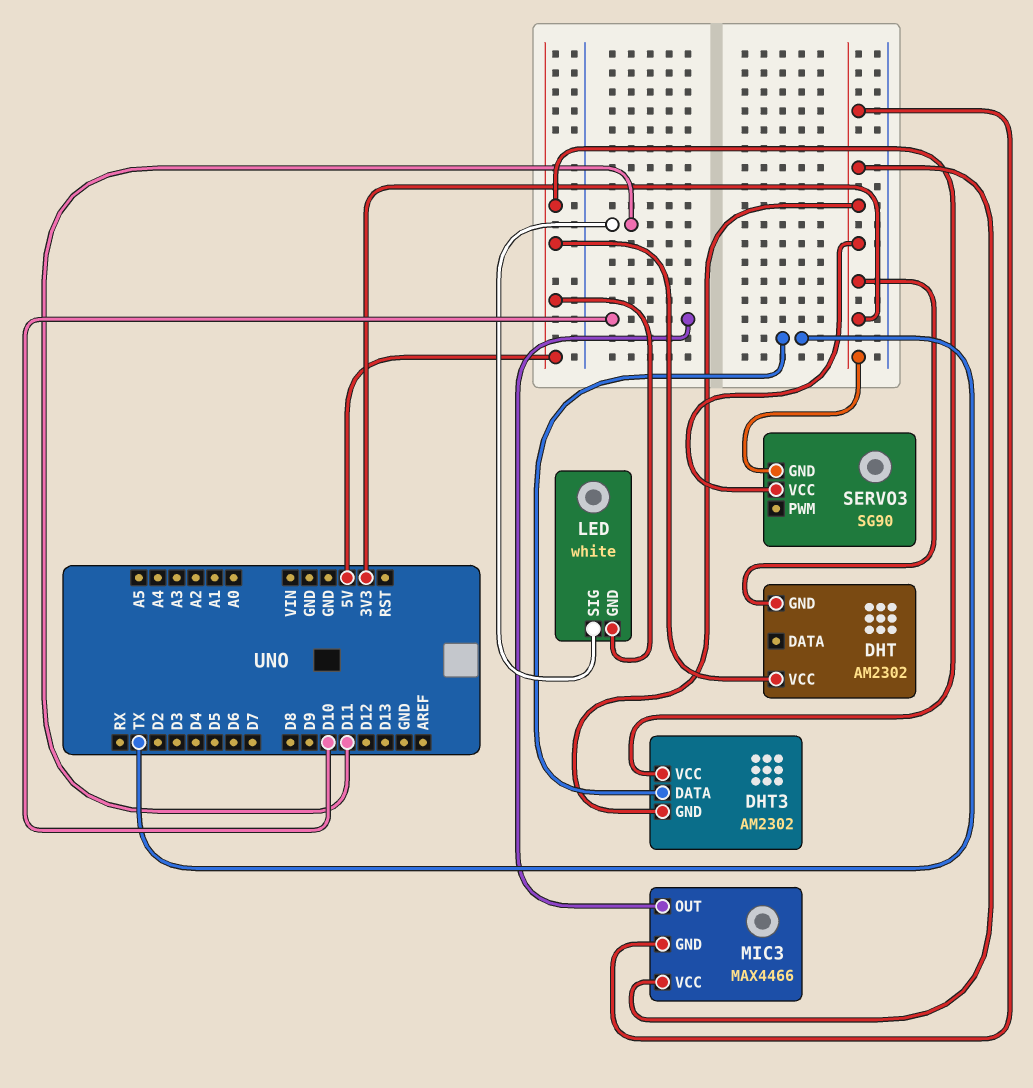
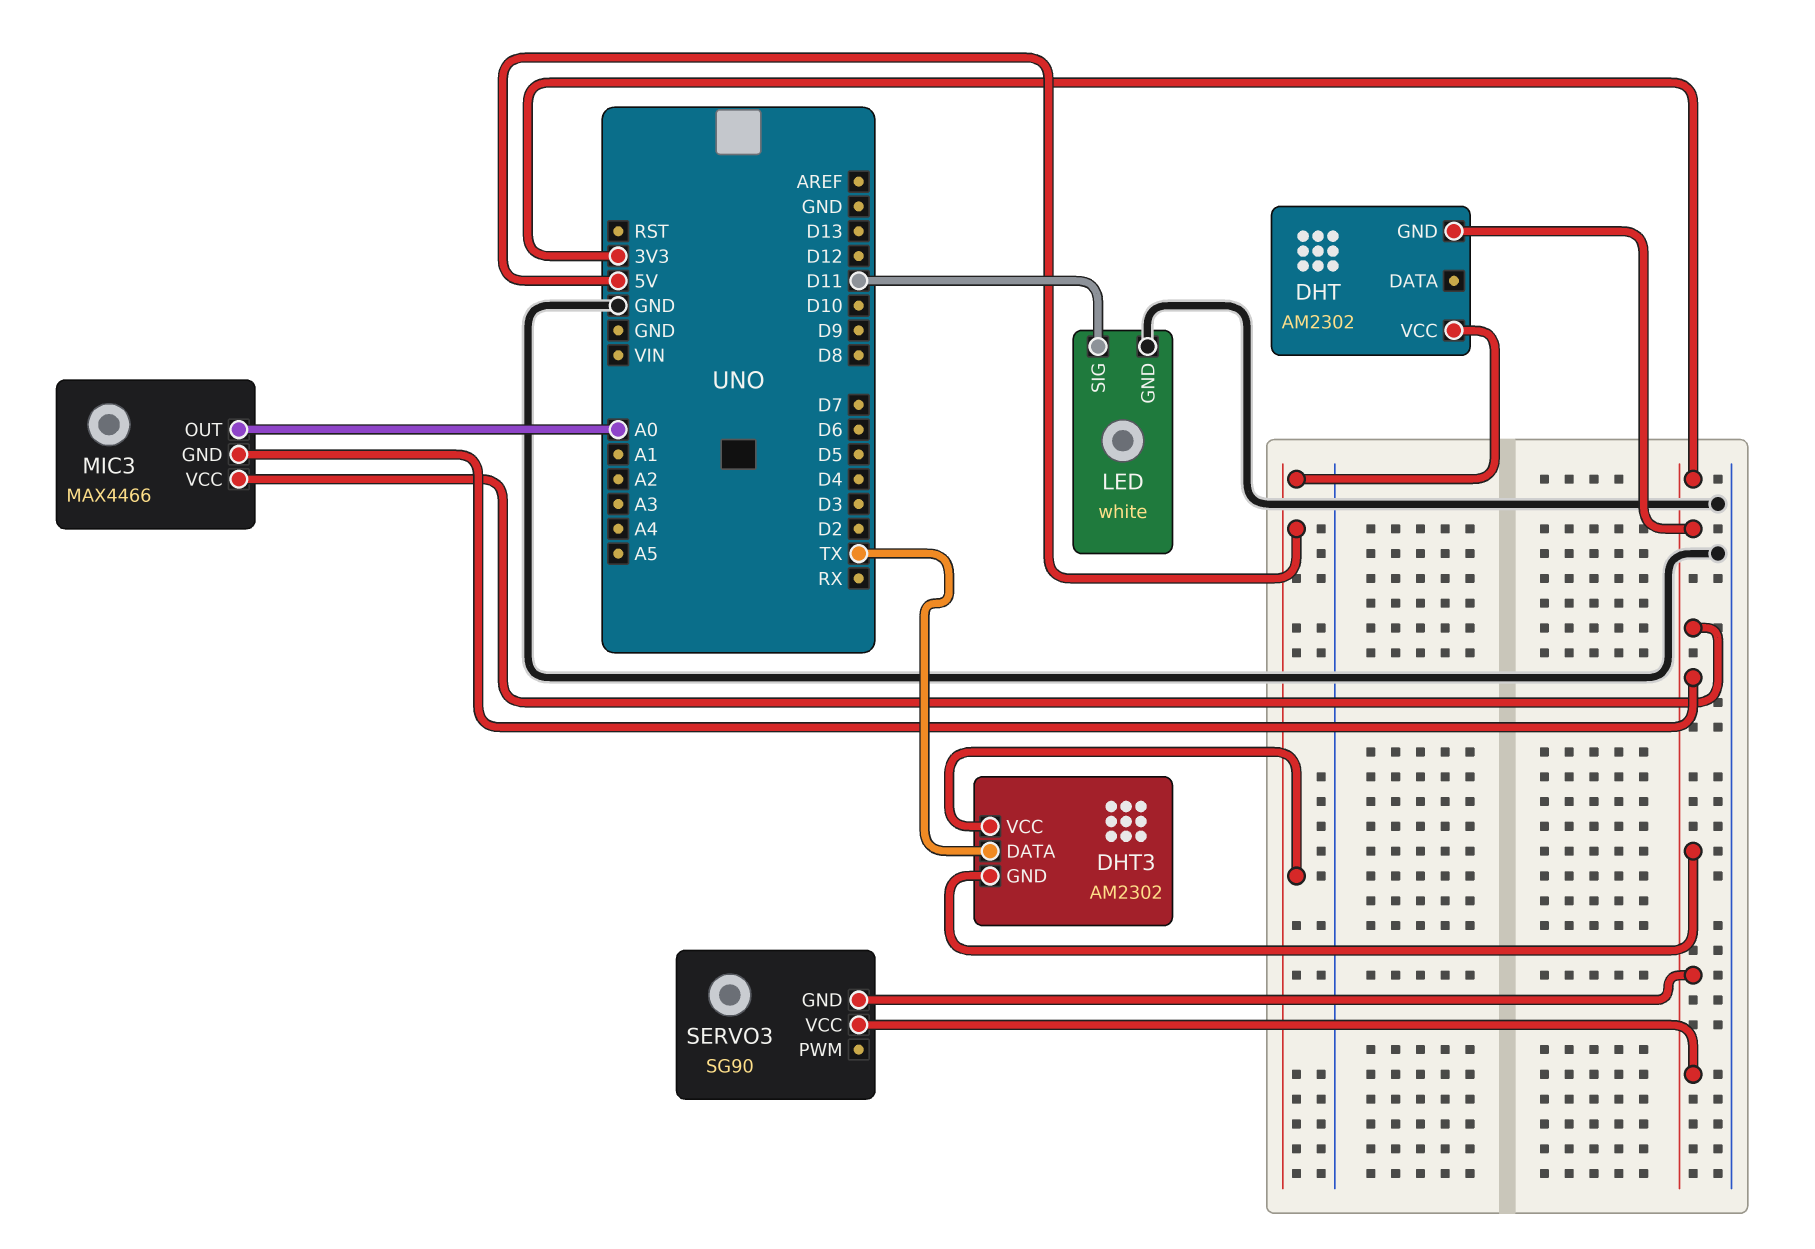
LED pin GND: 5V -> GND
MIC3 pin OUT: D10 -> A0

